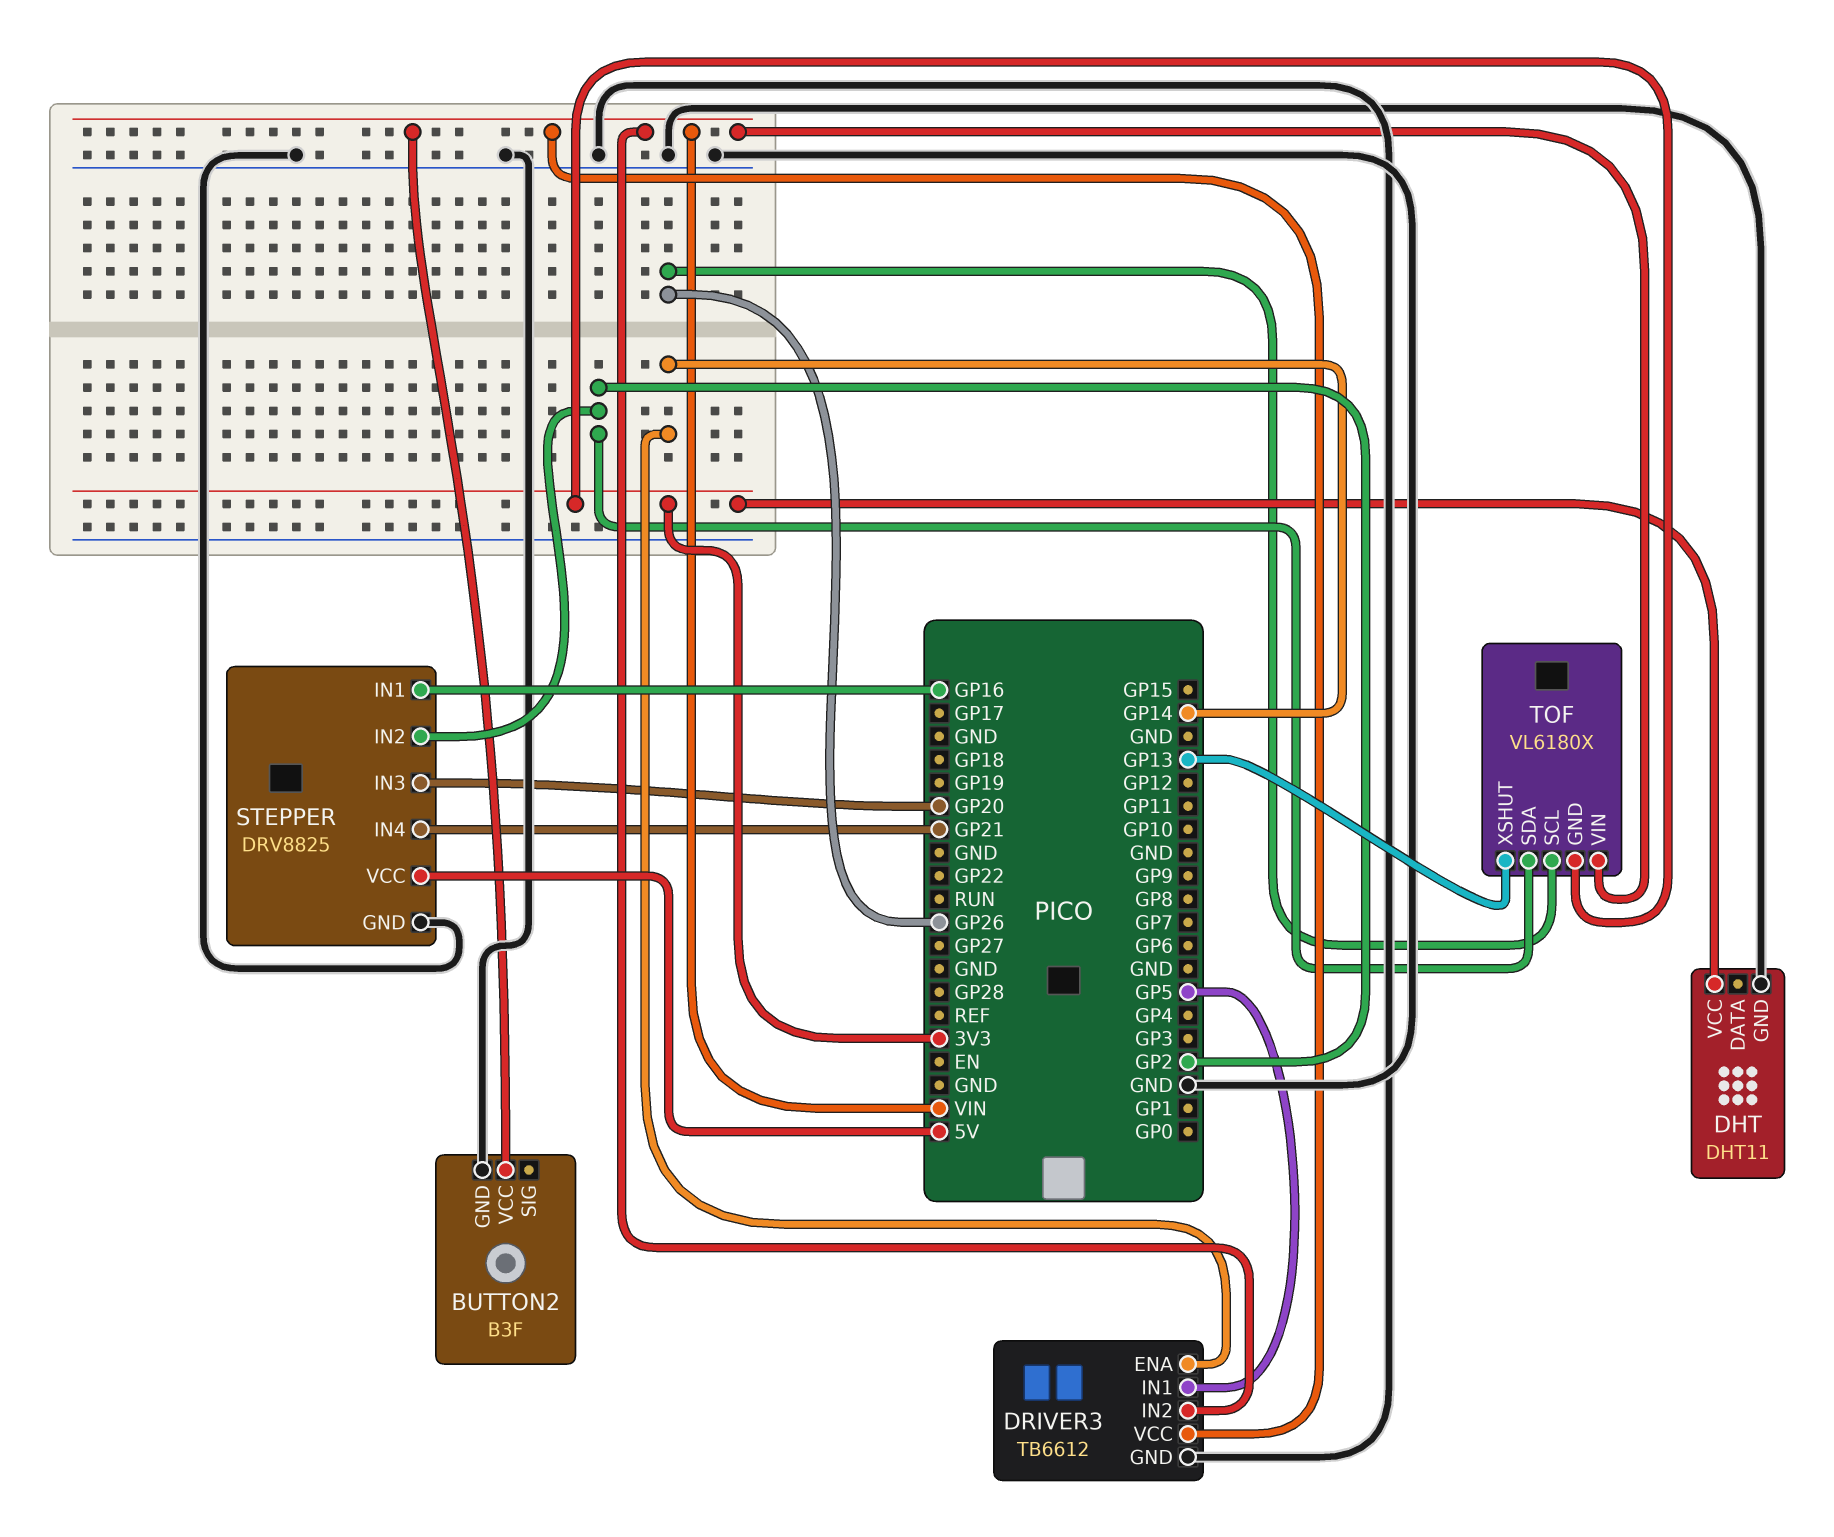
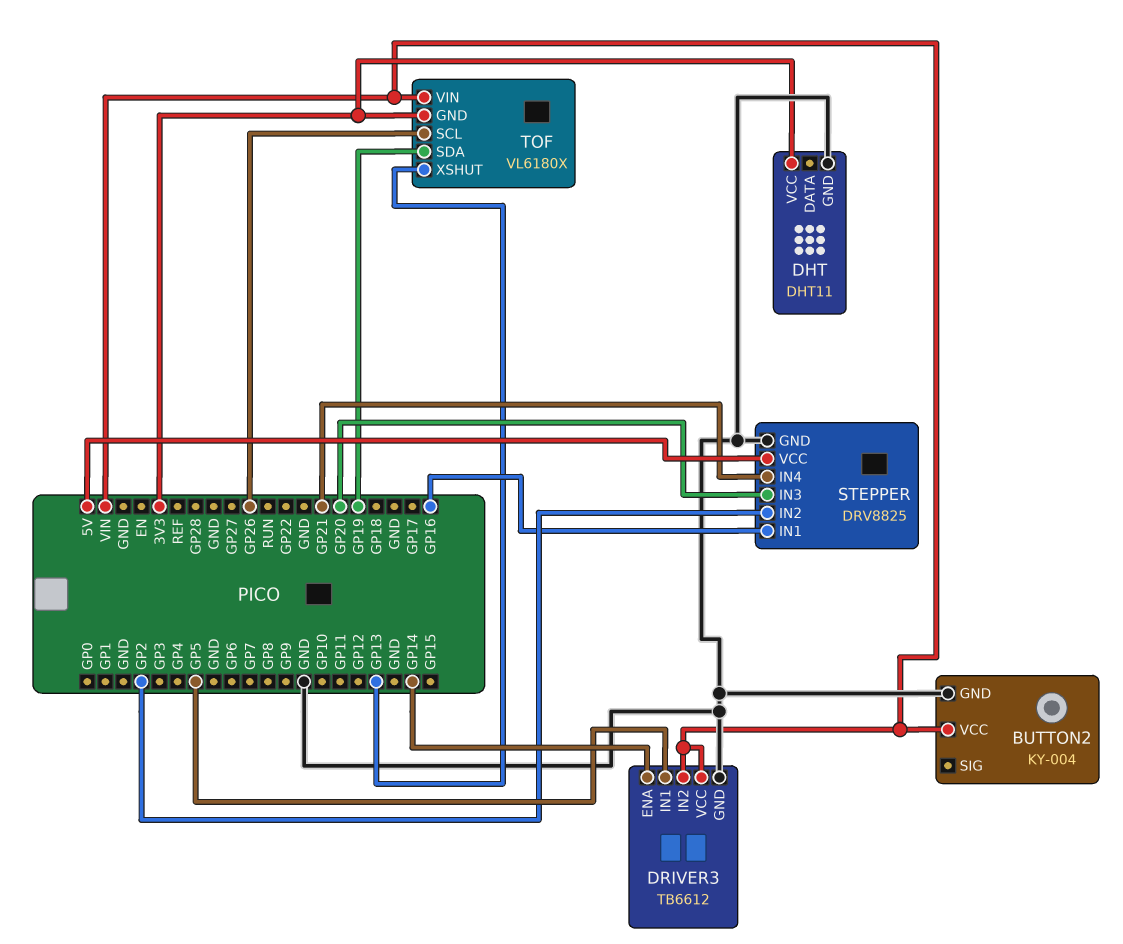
BUTTON2: B3F -> KY-004
TOF pin SDA: GP2 -> GP19

